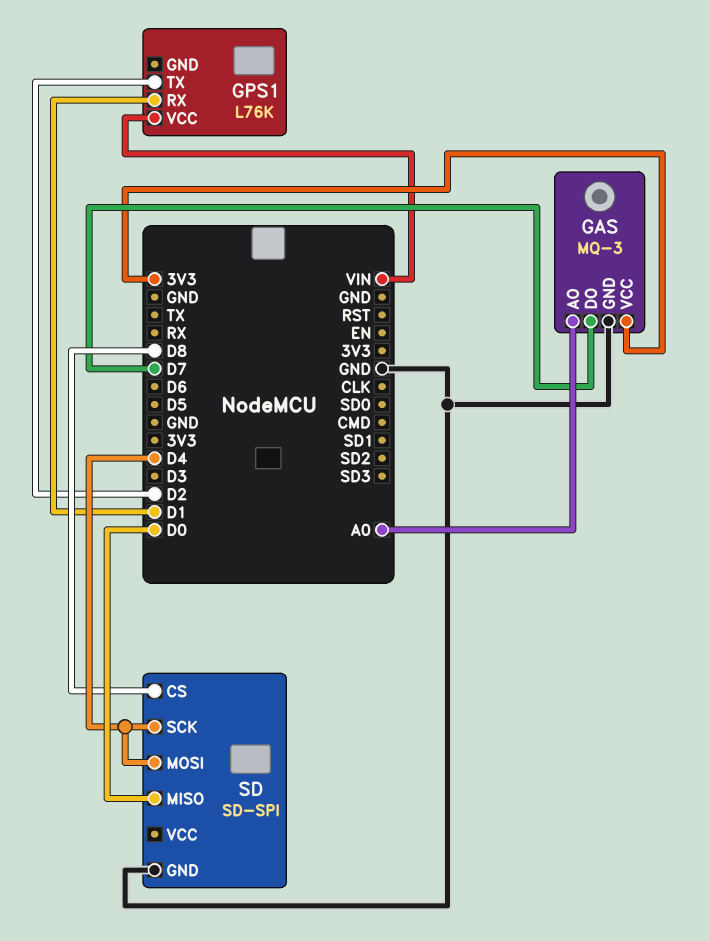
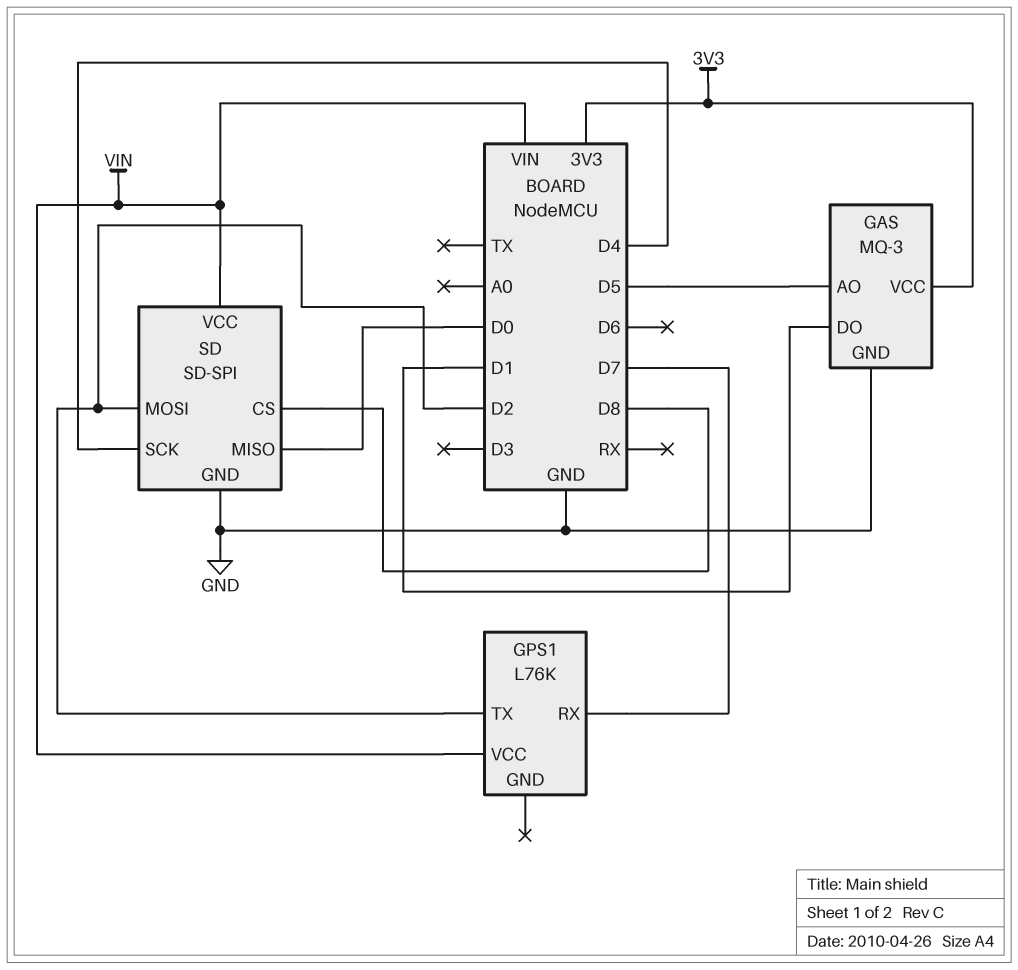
GAS pin AO: A0 -> D5
GAS pin DO: D7 -> D1
GPS1 pin RX: D1 -> D7
SD pin MOSI: D4 -> D2
SD pin VCC: none -> VIN

